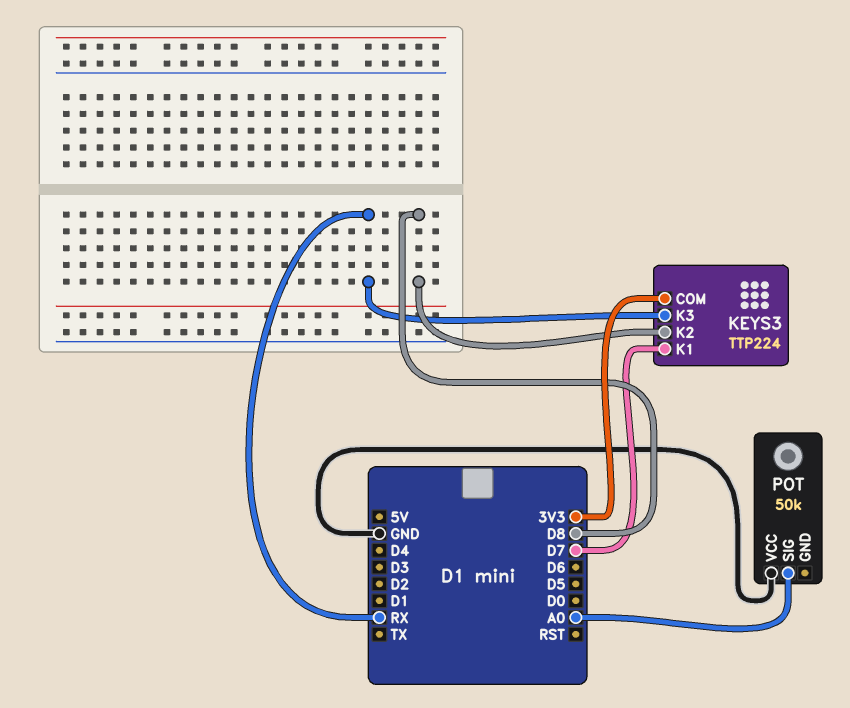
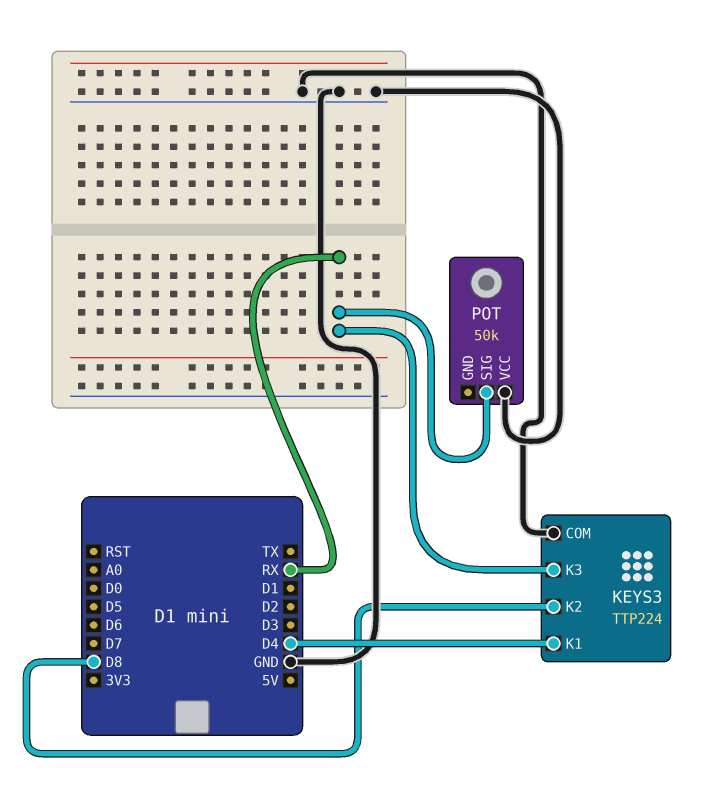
KEYS3 pin COM: 3V3 -> GND
KEYS3 pin K1: D7 -> D4
POT pin SIG: A0 -> RX

